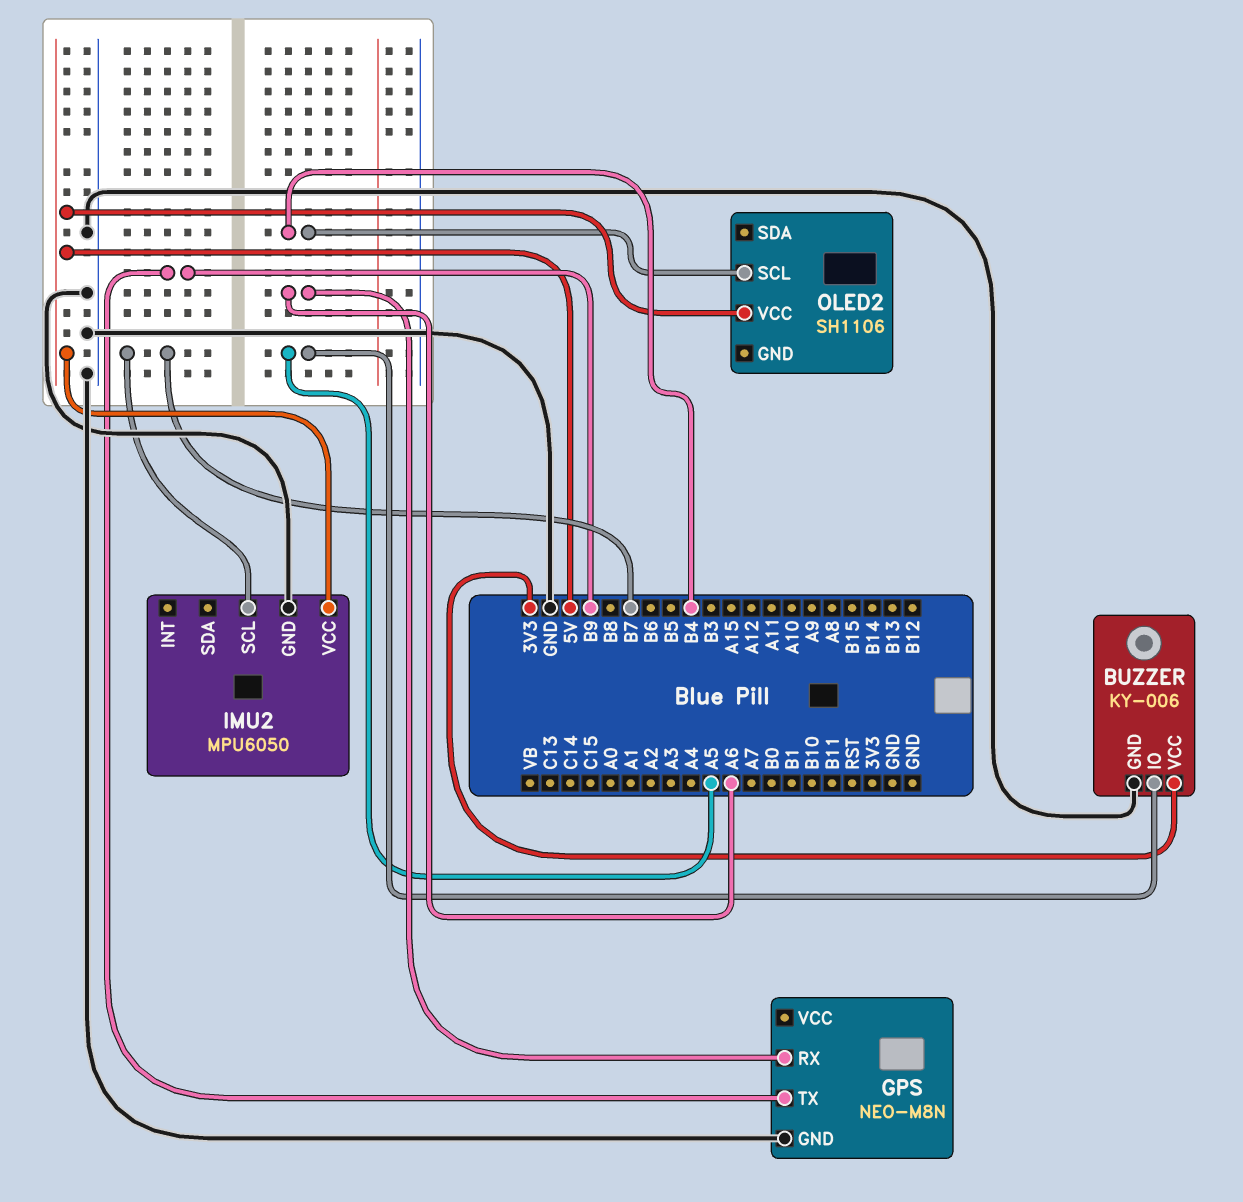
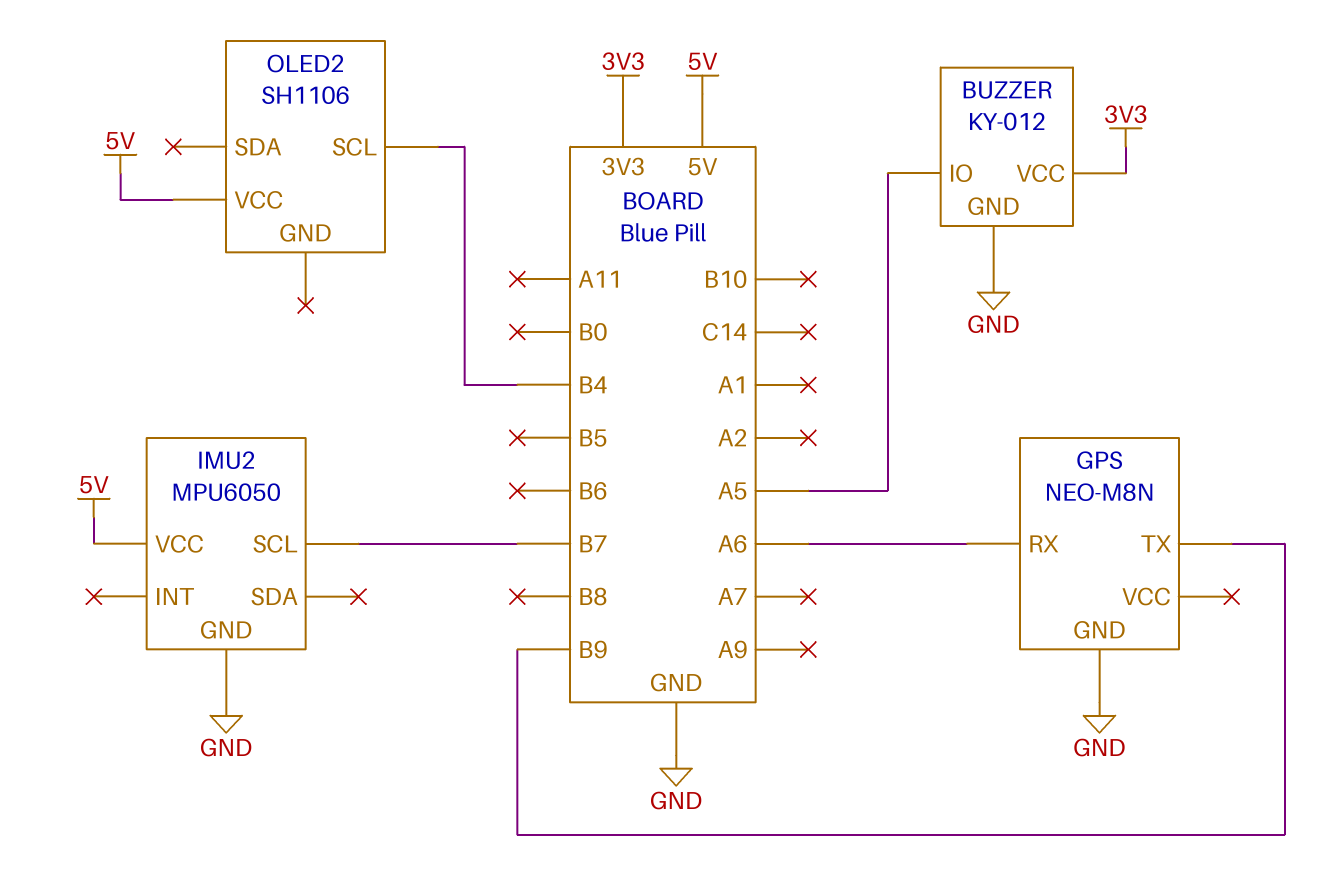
BUZZER: KY-006 -> KY-012

